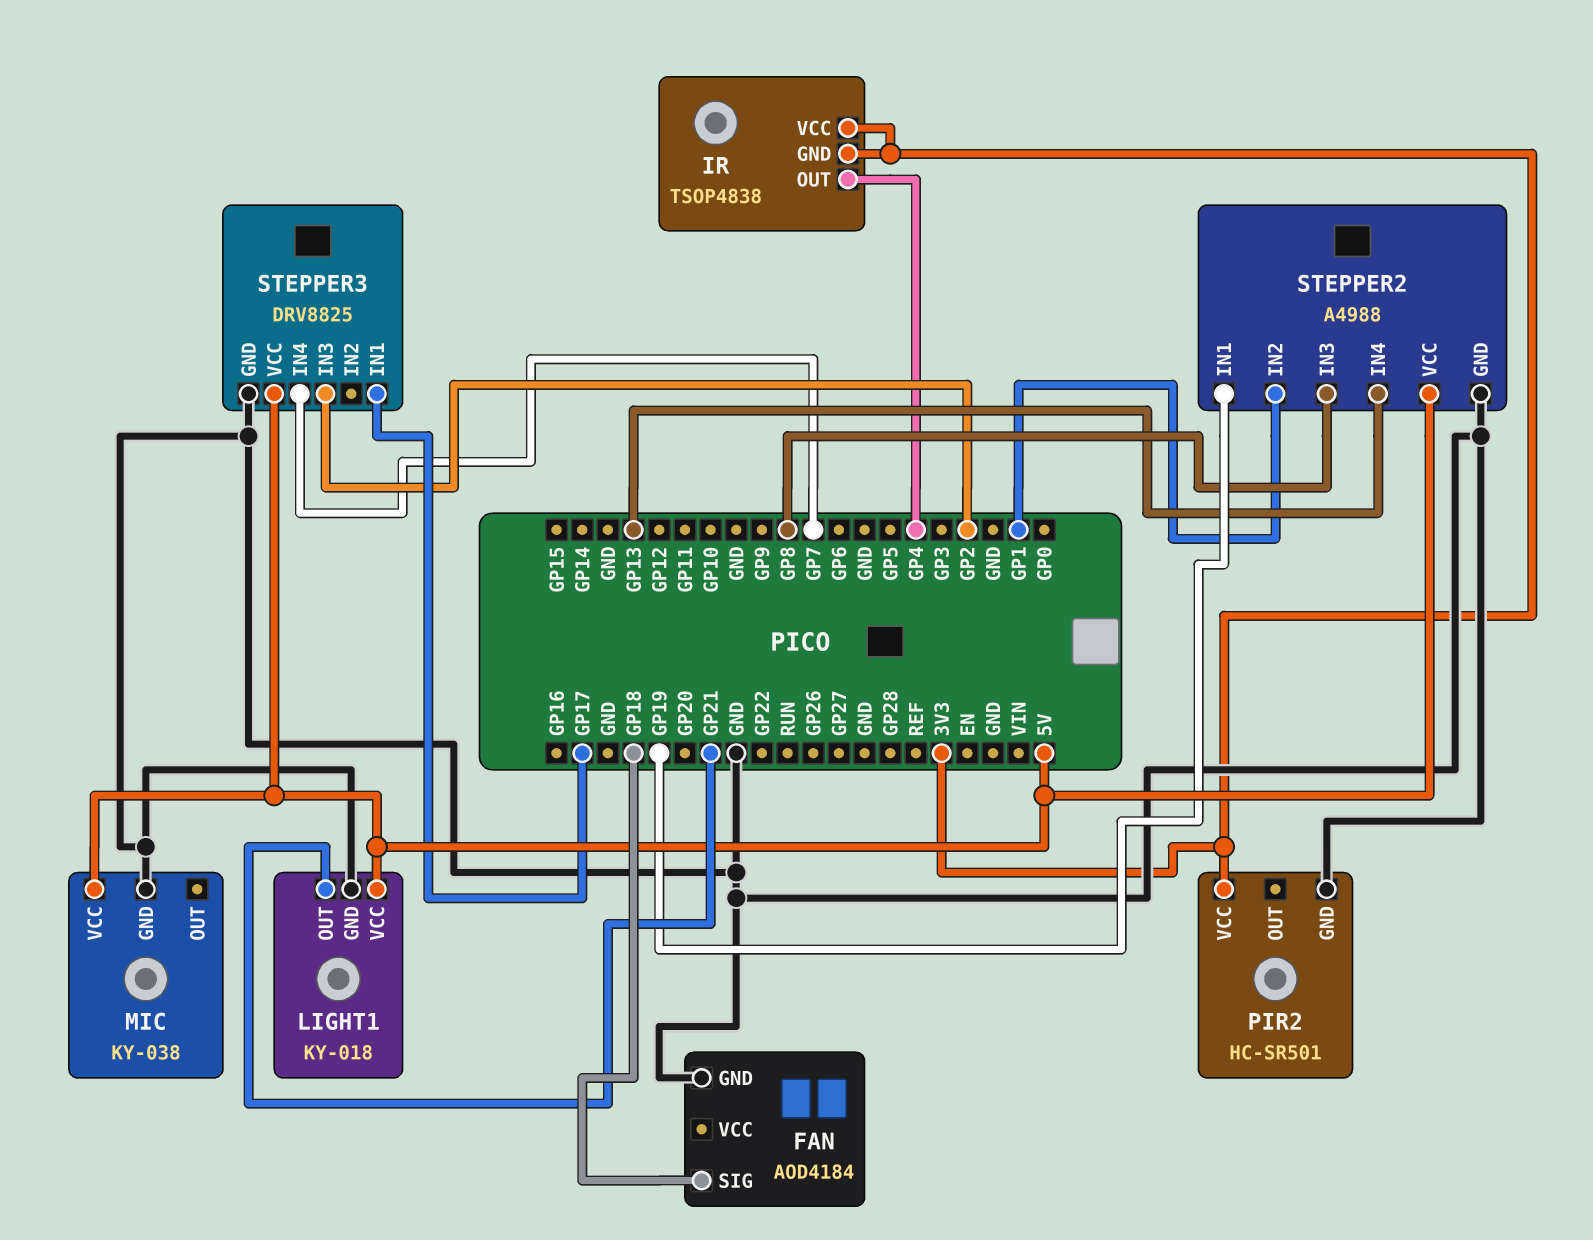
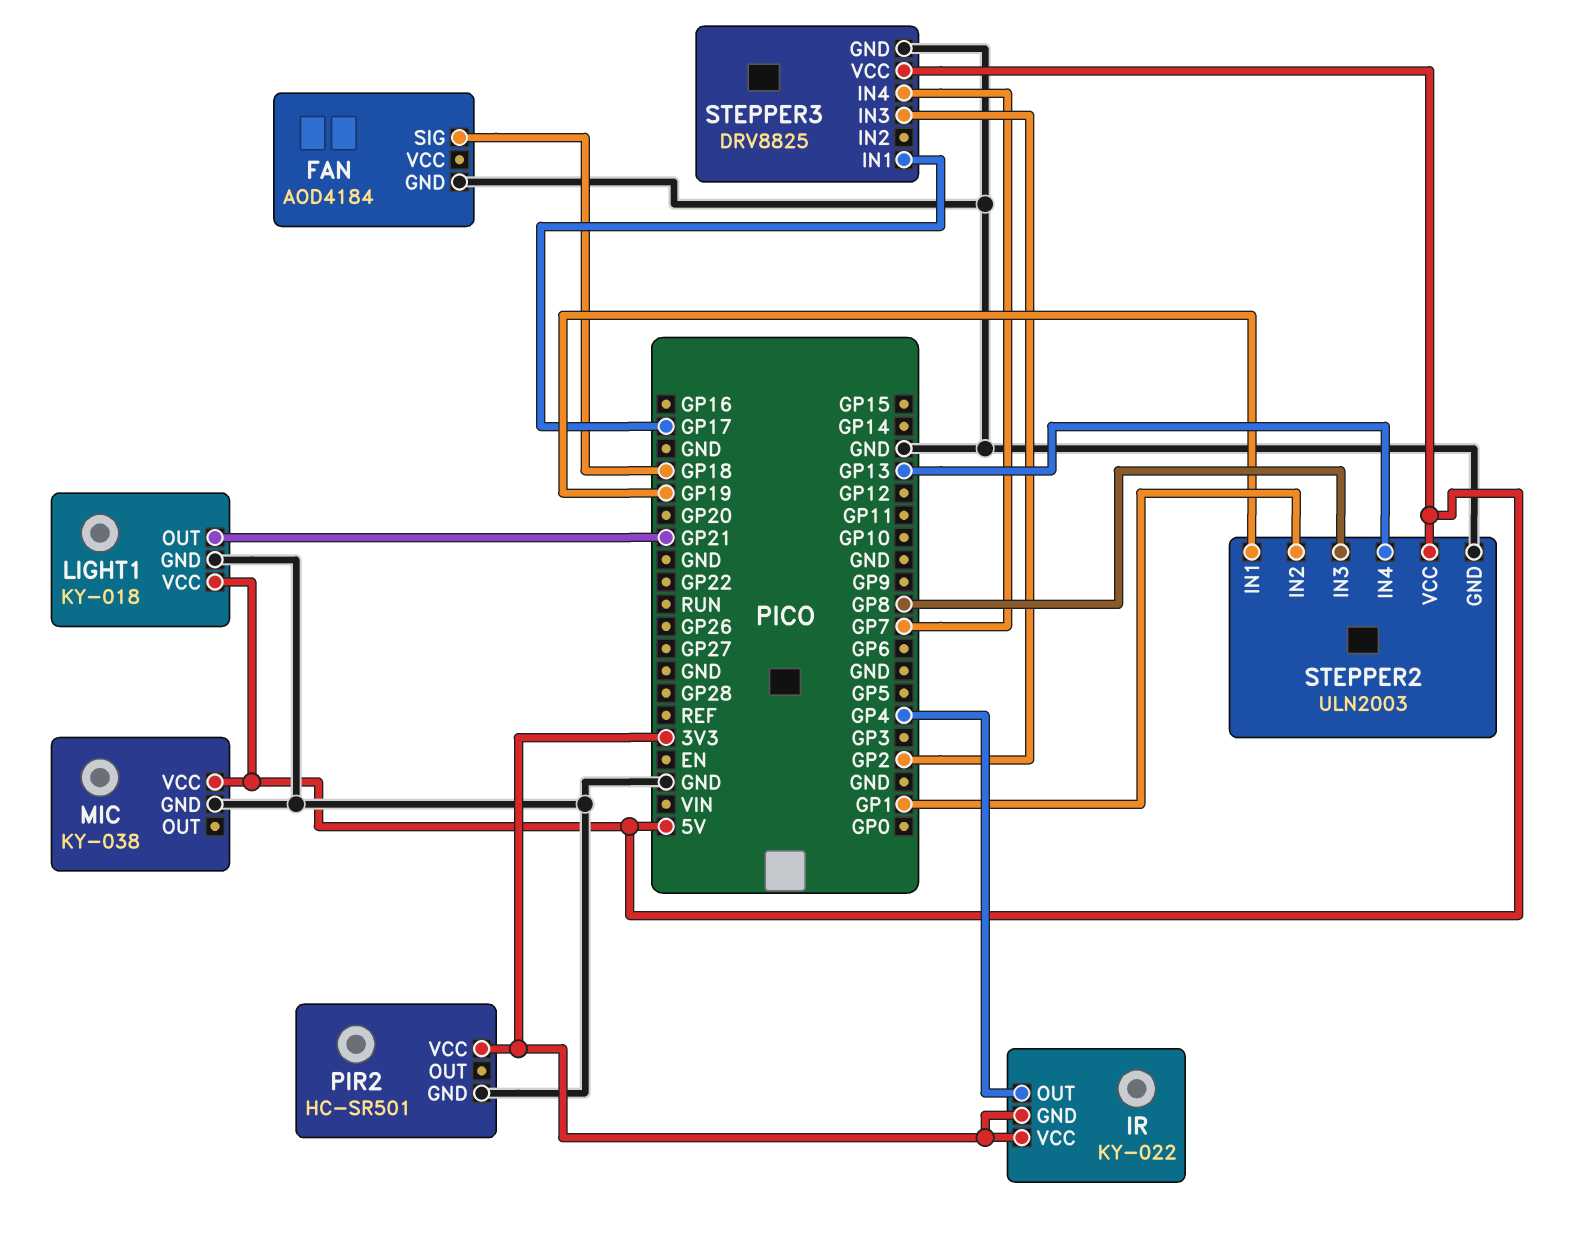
IR: TSOP4838 -> KY-022
STEPPER2: A4988 -> ULN2003

